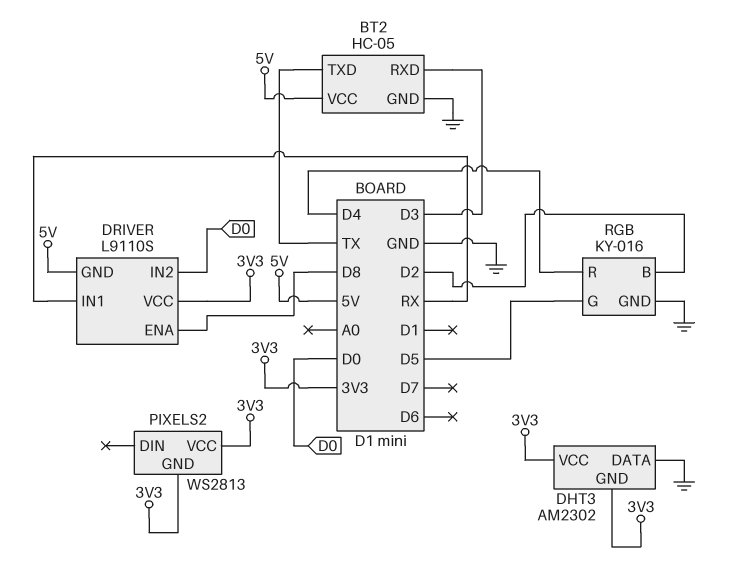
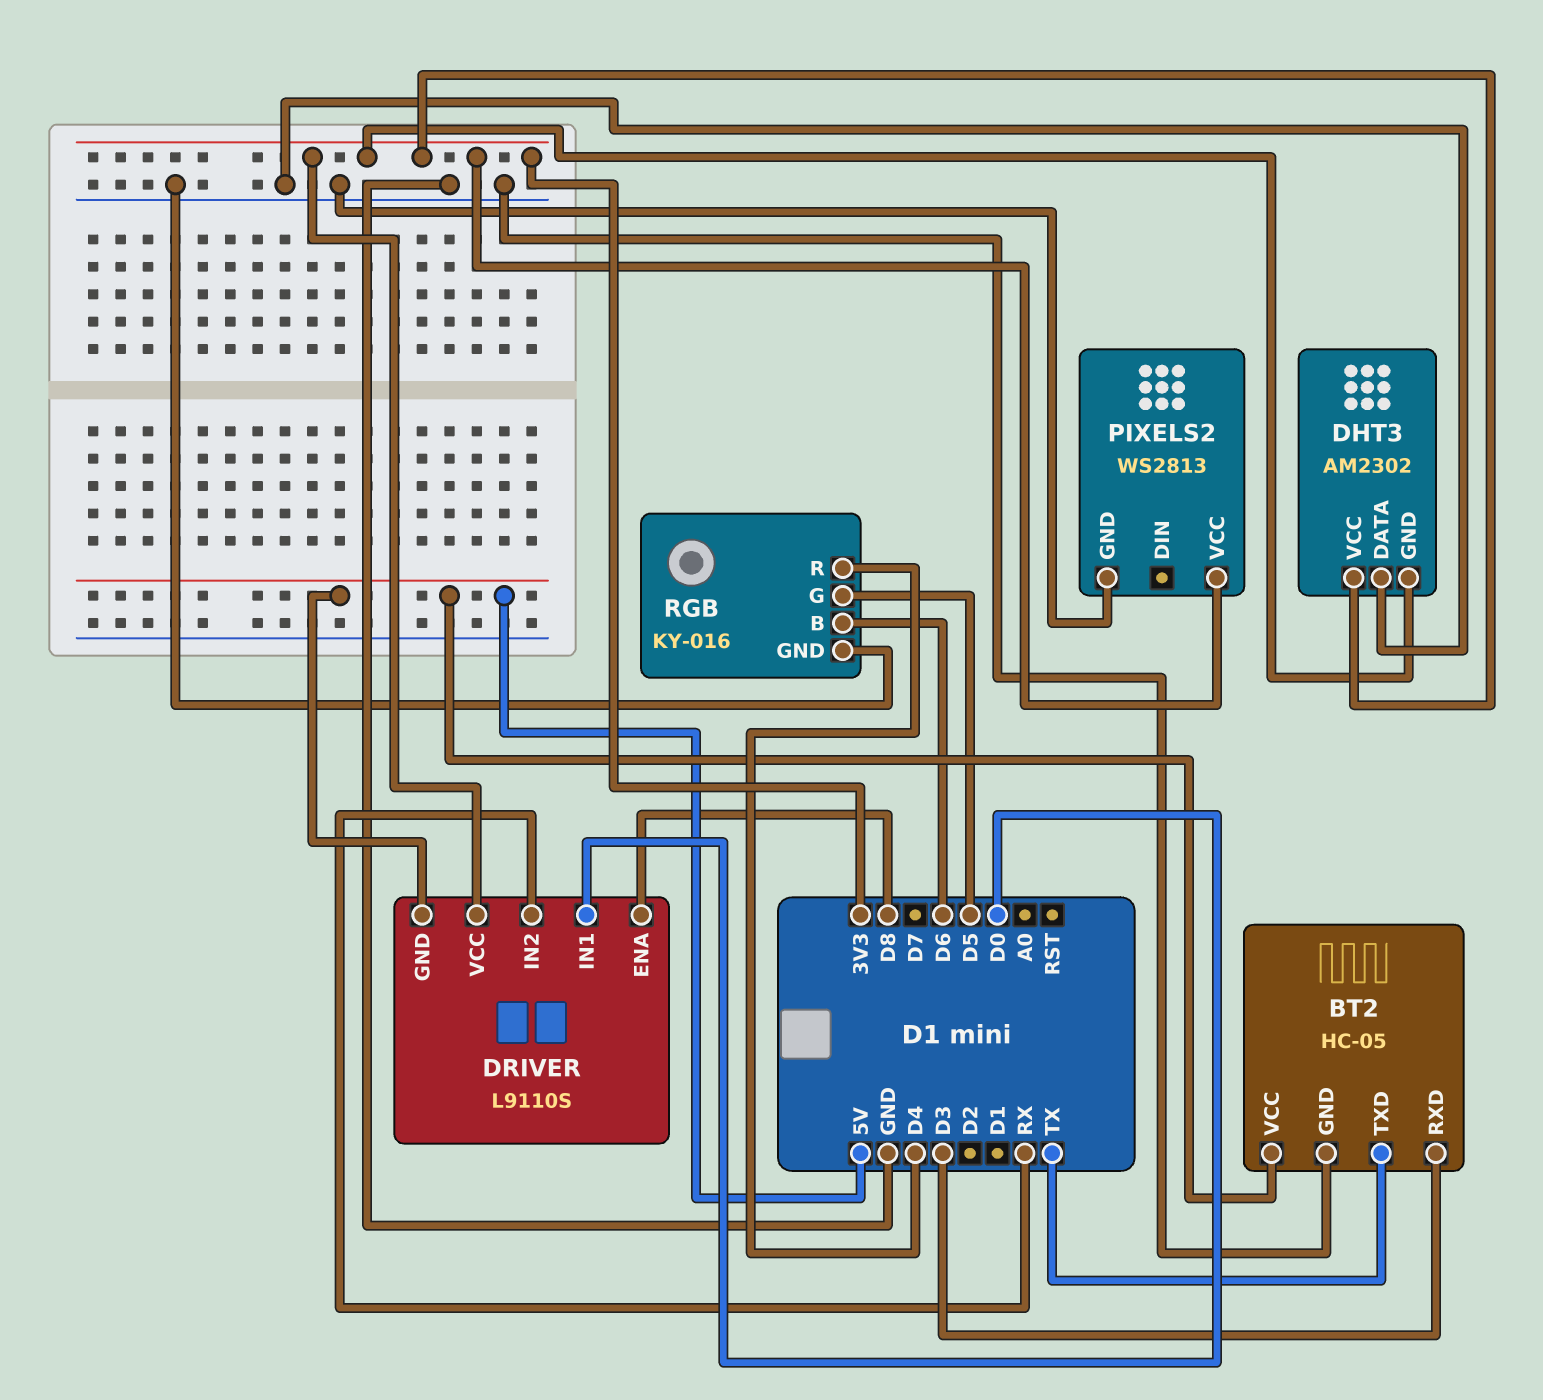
DRIVER pin IN1: RX -> D0
DRIVER pin IN2: D0 -> RX
PIXELS2 pin GND: 3V3 -> GND
RGB pin B: D2 -> D6

